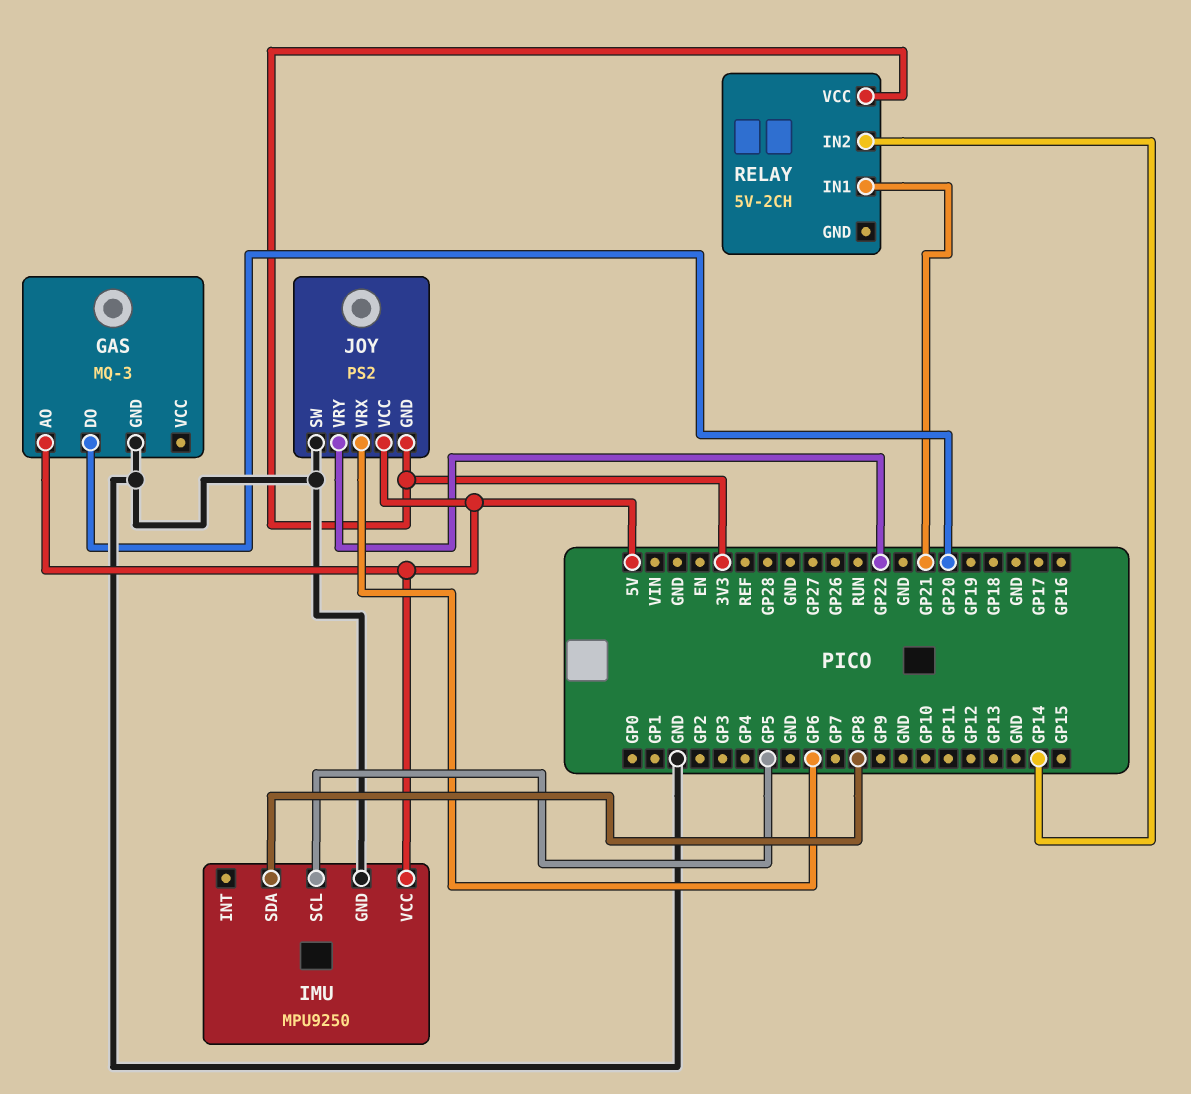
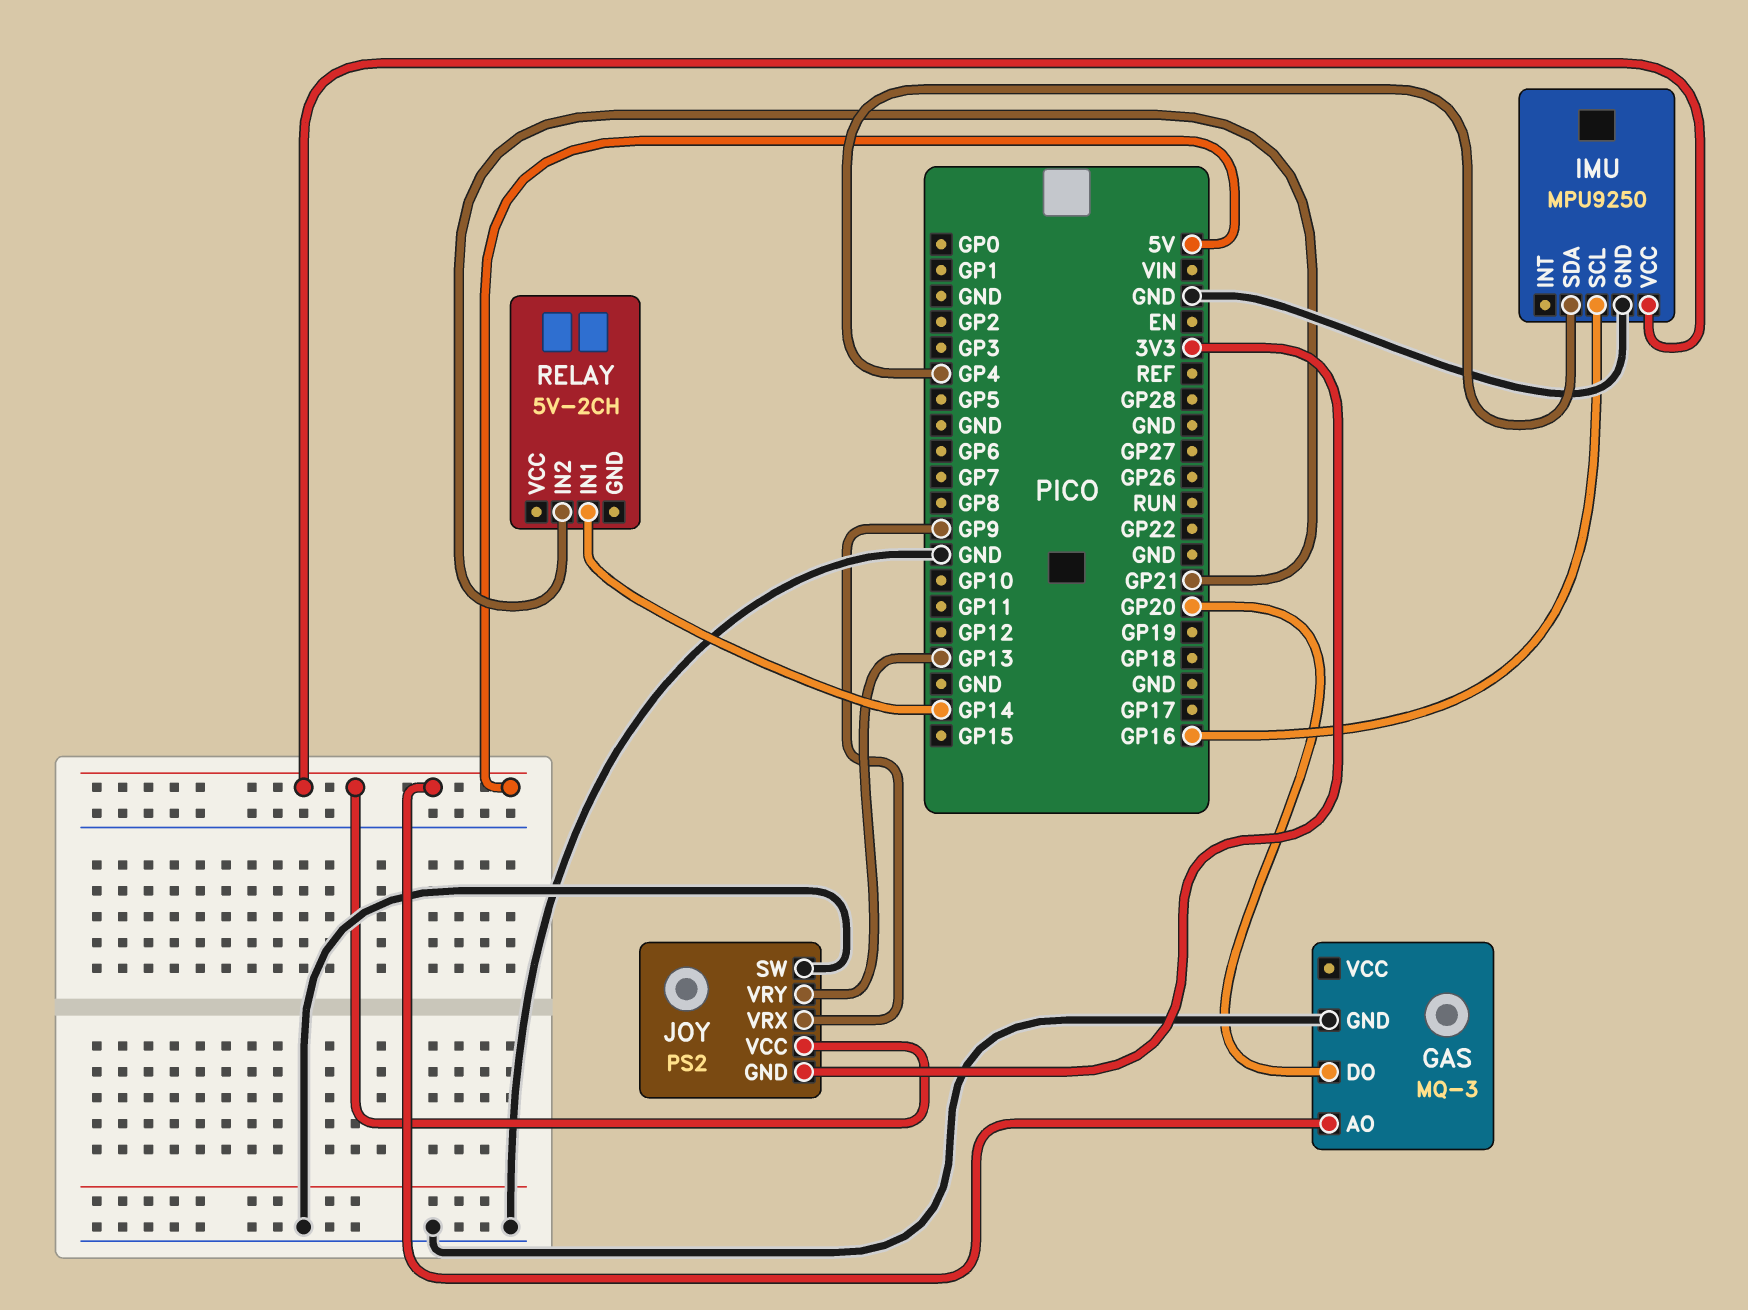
IMU pin SCL: GP5 -> GP16
IMU pin SDA: GP8 -> GP4
JOY pin VRX: GP6 -> GP9
JOY pin VRY: GP22 -> GP13
RELAY pin IN1: GP21 -> GP14
RELAY pin IN2: GP14 -> GP21
RELAY pin VCC: 3V3 -> none

